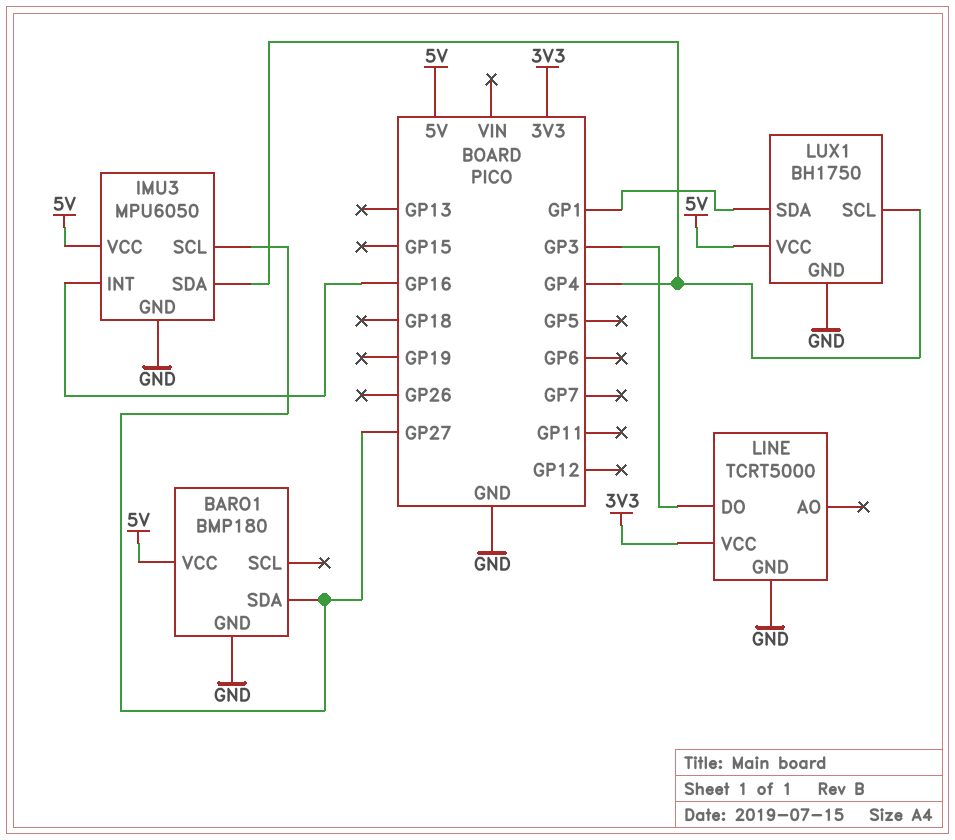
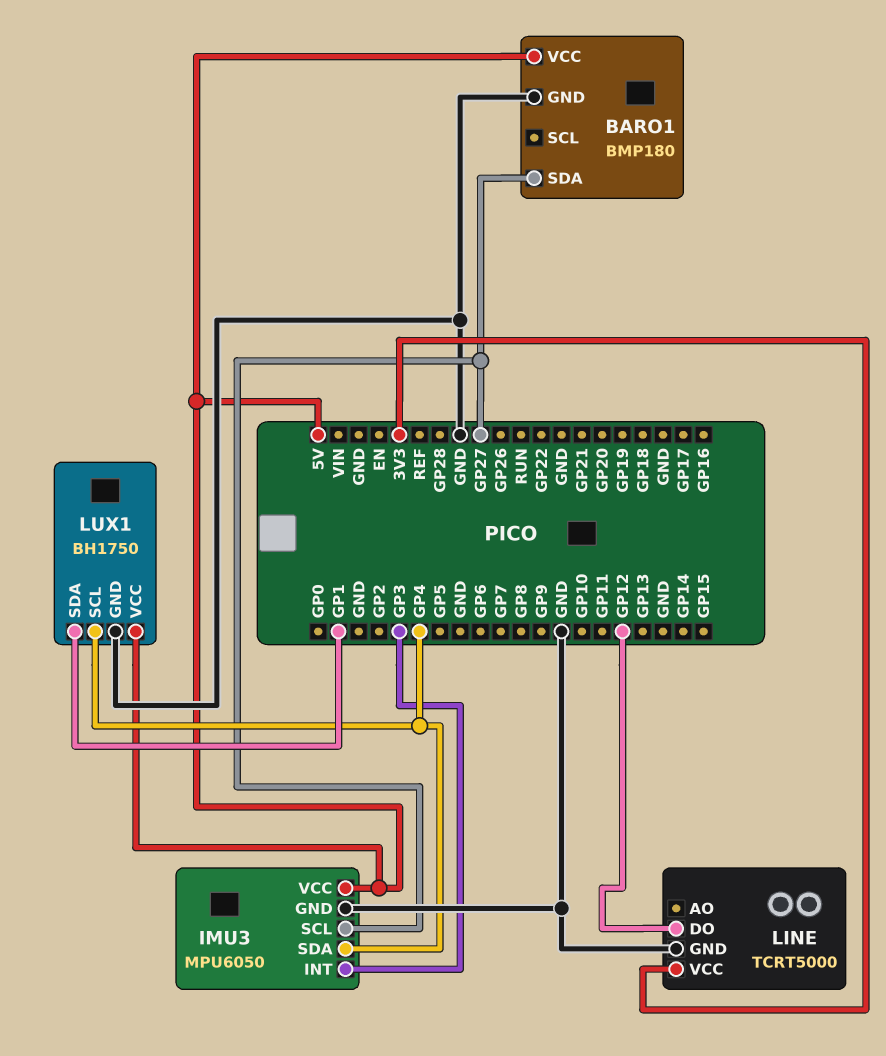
IMU3 pin INT: GP16 -> GP3
LINE pin DO: GP3 -> GP12

